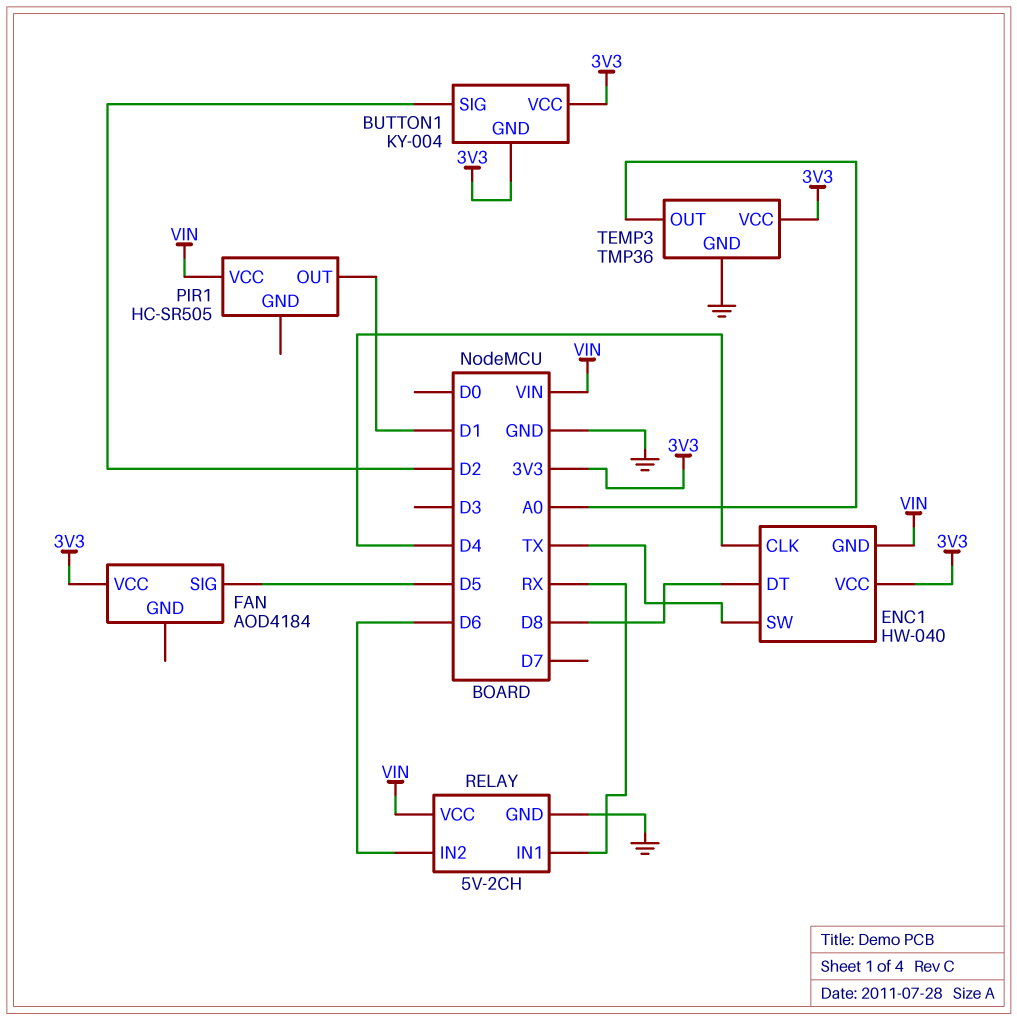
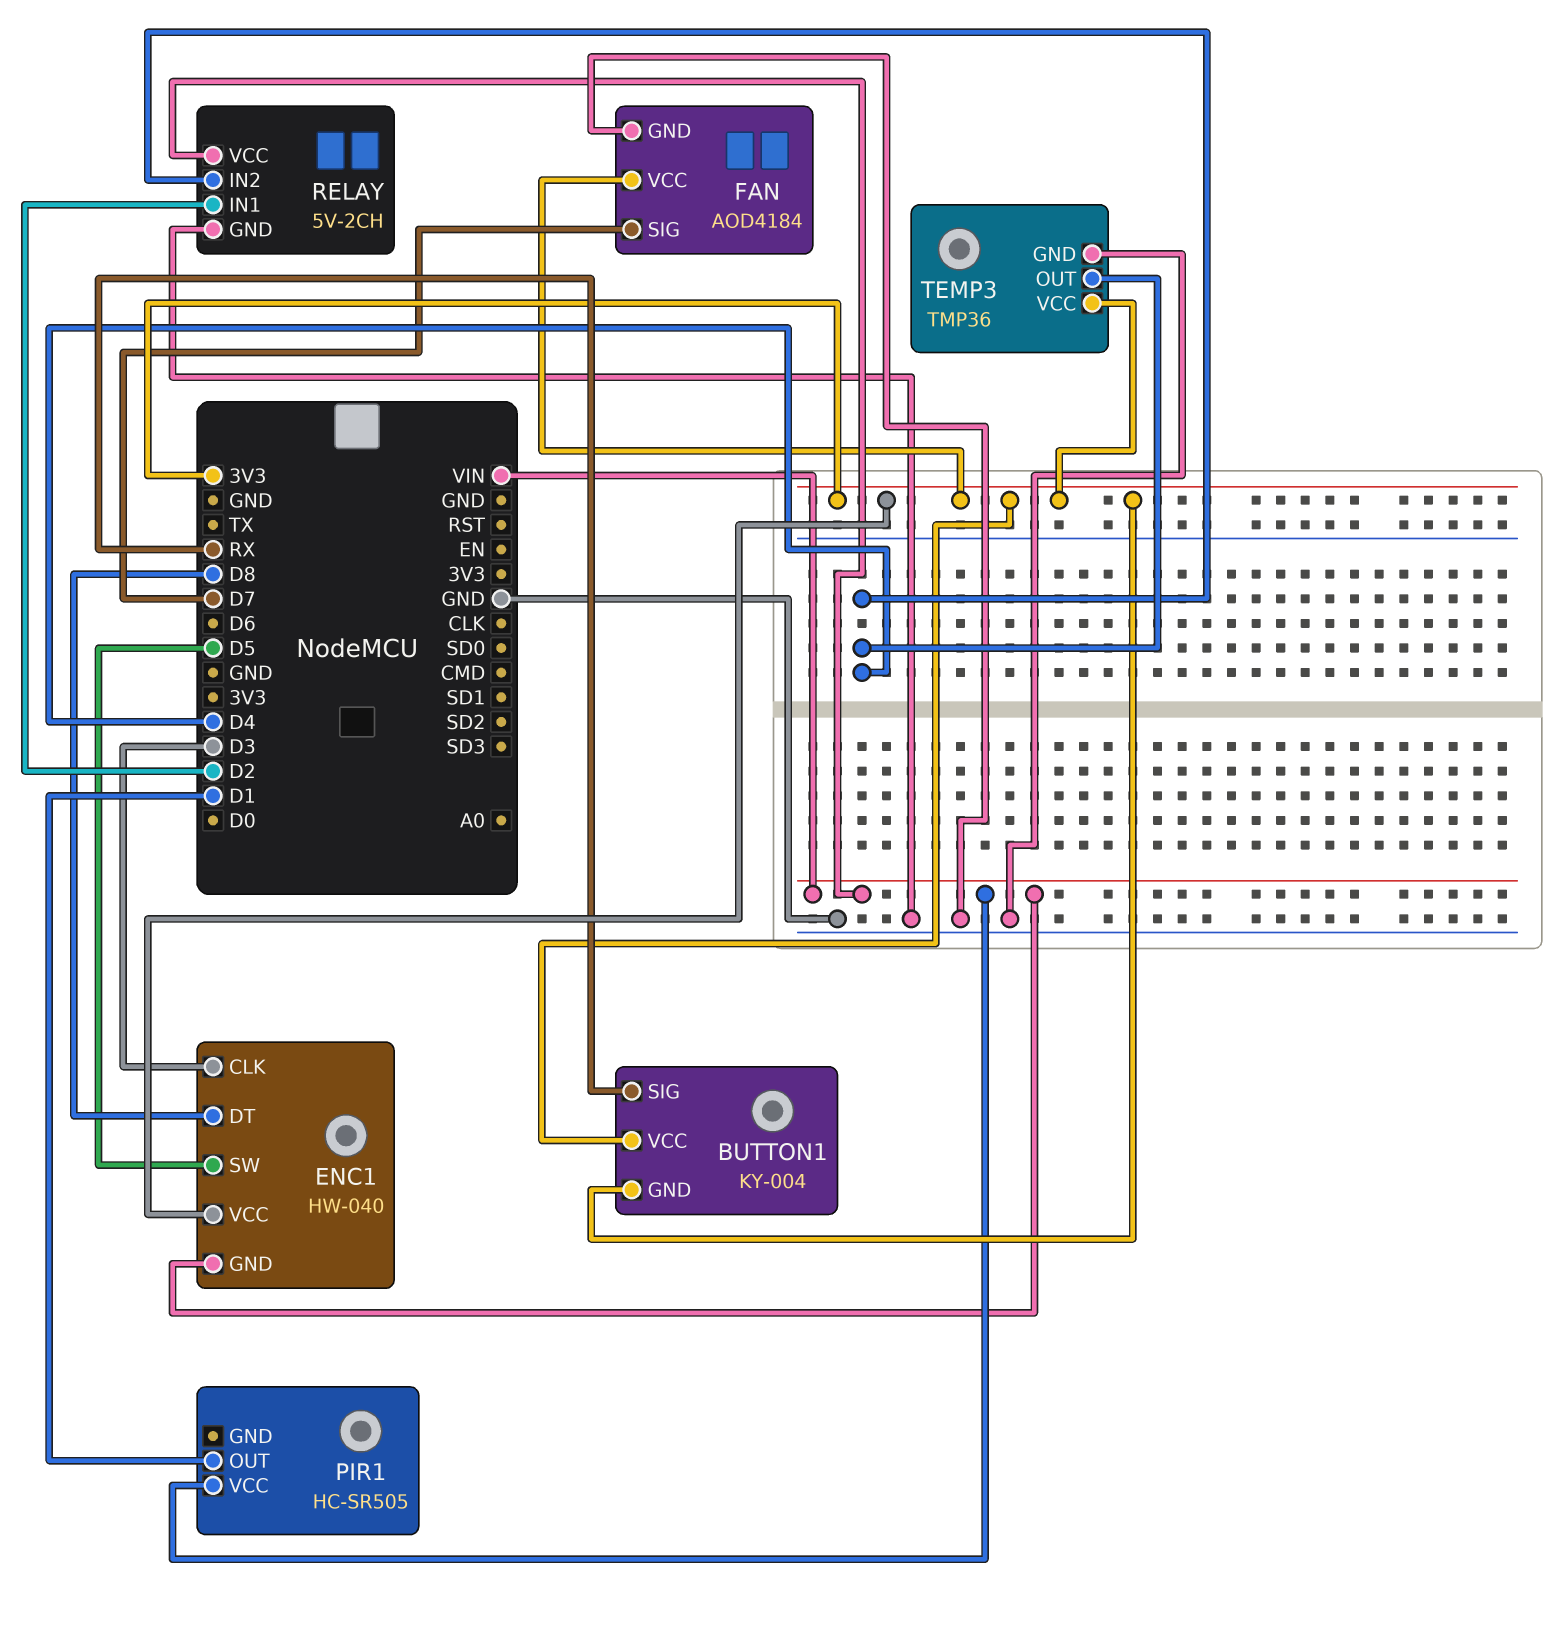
BUTTON1 pin SIG: D2 -> RX
ENC1 pin CLK: D4 -> D3
ENC1 pin SW: TX -> D5
FAN pin GND: none -> GND
FAN pin SIG: D5 -> D7
RELAY pin IN1: RX -> D2
RELAY pin IN2: D6 -> D4
TEMP3 pin OUT: A0 -> D4

